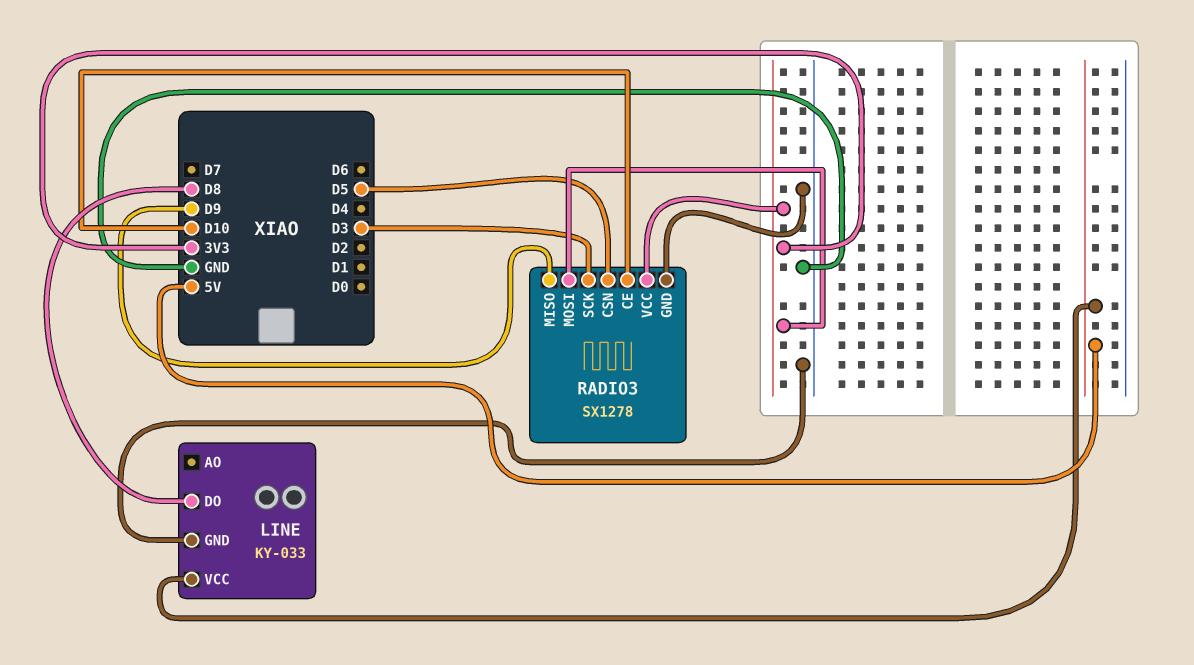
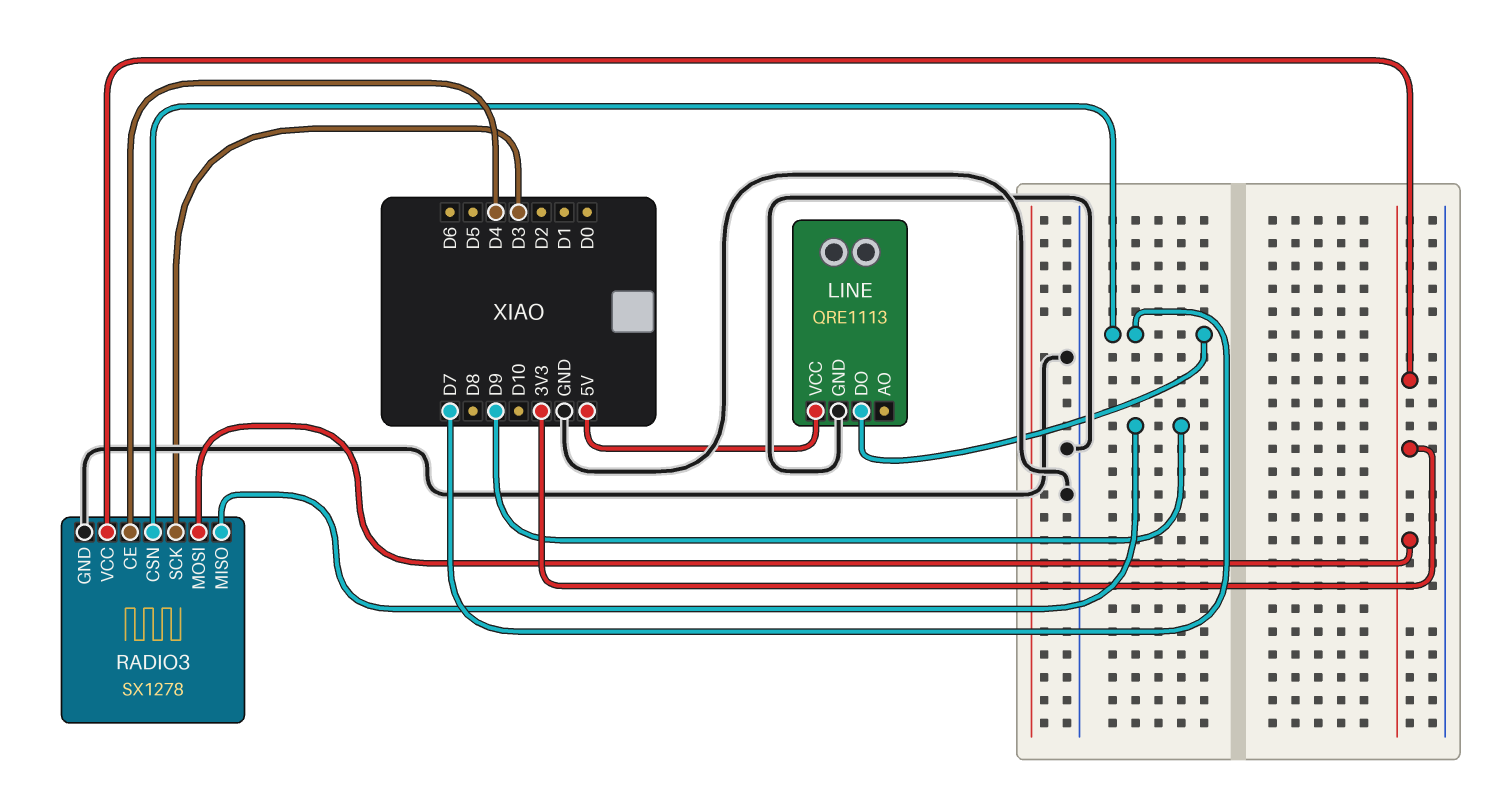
LINE: KY-033 -> QRE1113
LINE pin DO: D8 -> D7
RADIO3 pin CE: D10 -> D4
RADIO3 pin CSN: D5 -> D7

